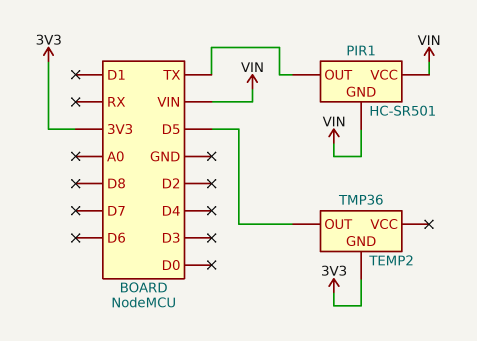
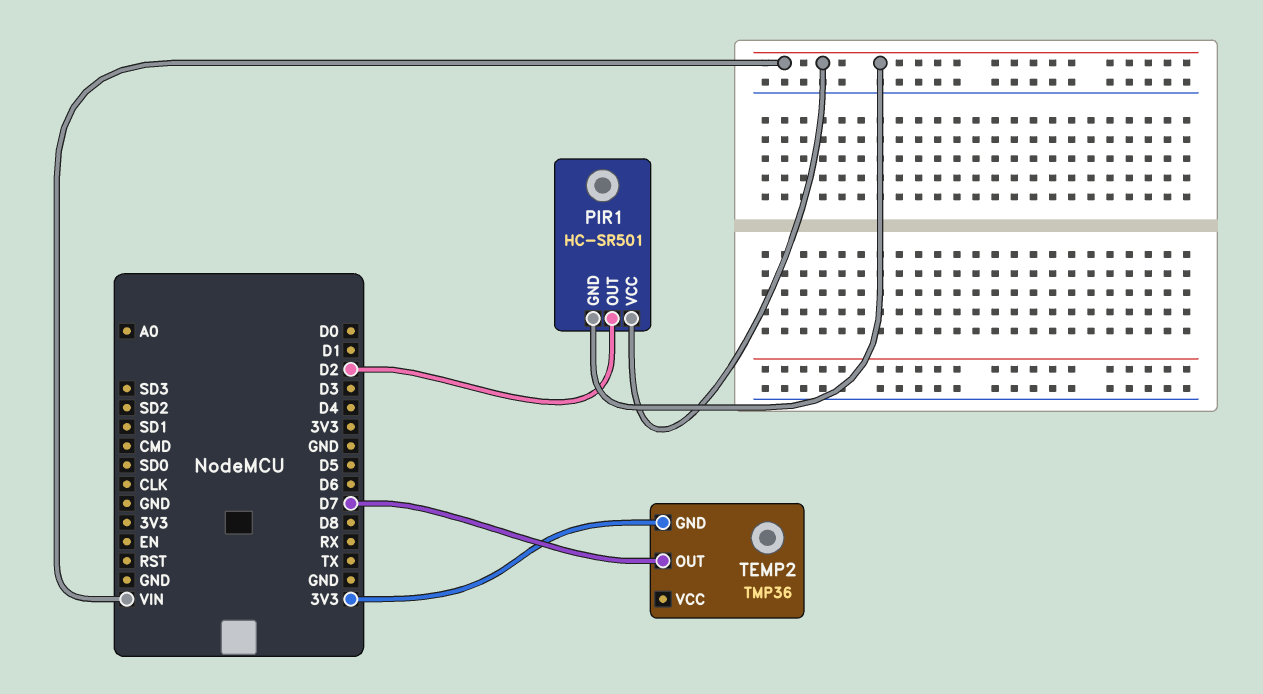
PIR1 pin OUT: TX -> D2
TEMP2 pin OUT: D5 -> D7

